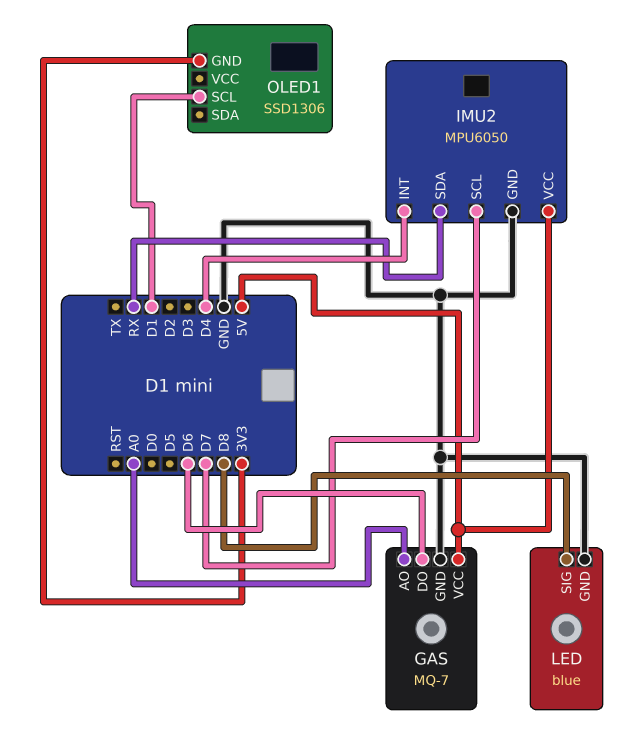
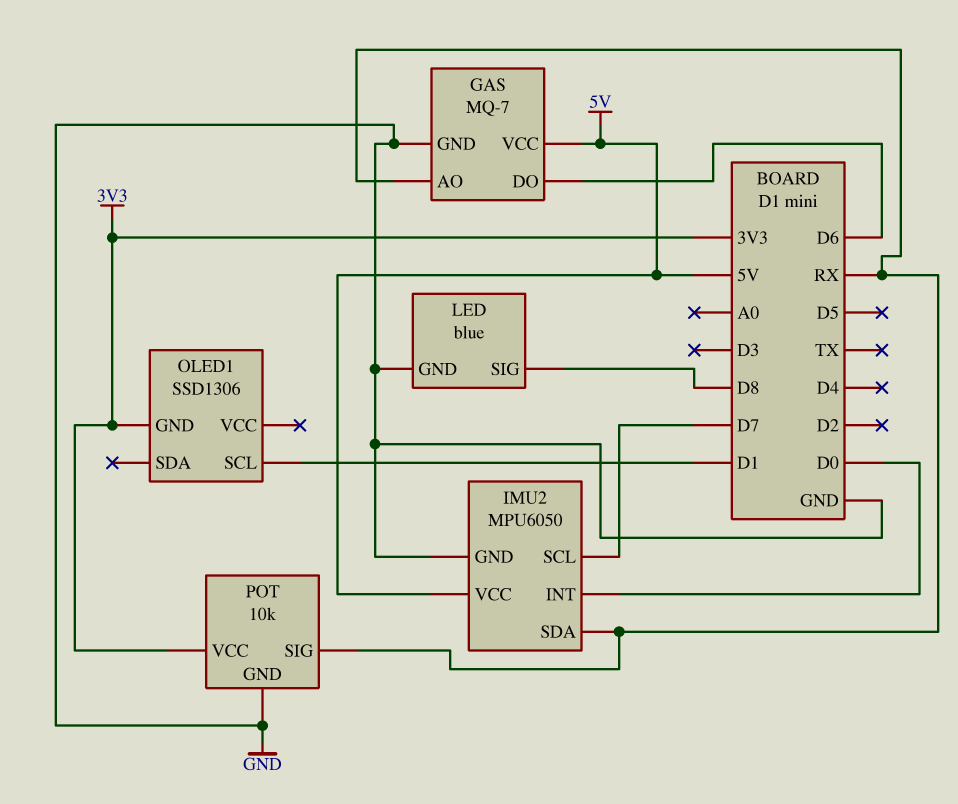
GAS pin AO: A0 -> RX
IMU2 pin INT: D4 -> D0
POT: none -> 10k
POT pin GND: none -> GND
POT pin SIG: none -> RX
POT pin VCC: none -> 3V3

